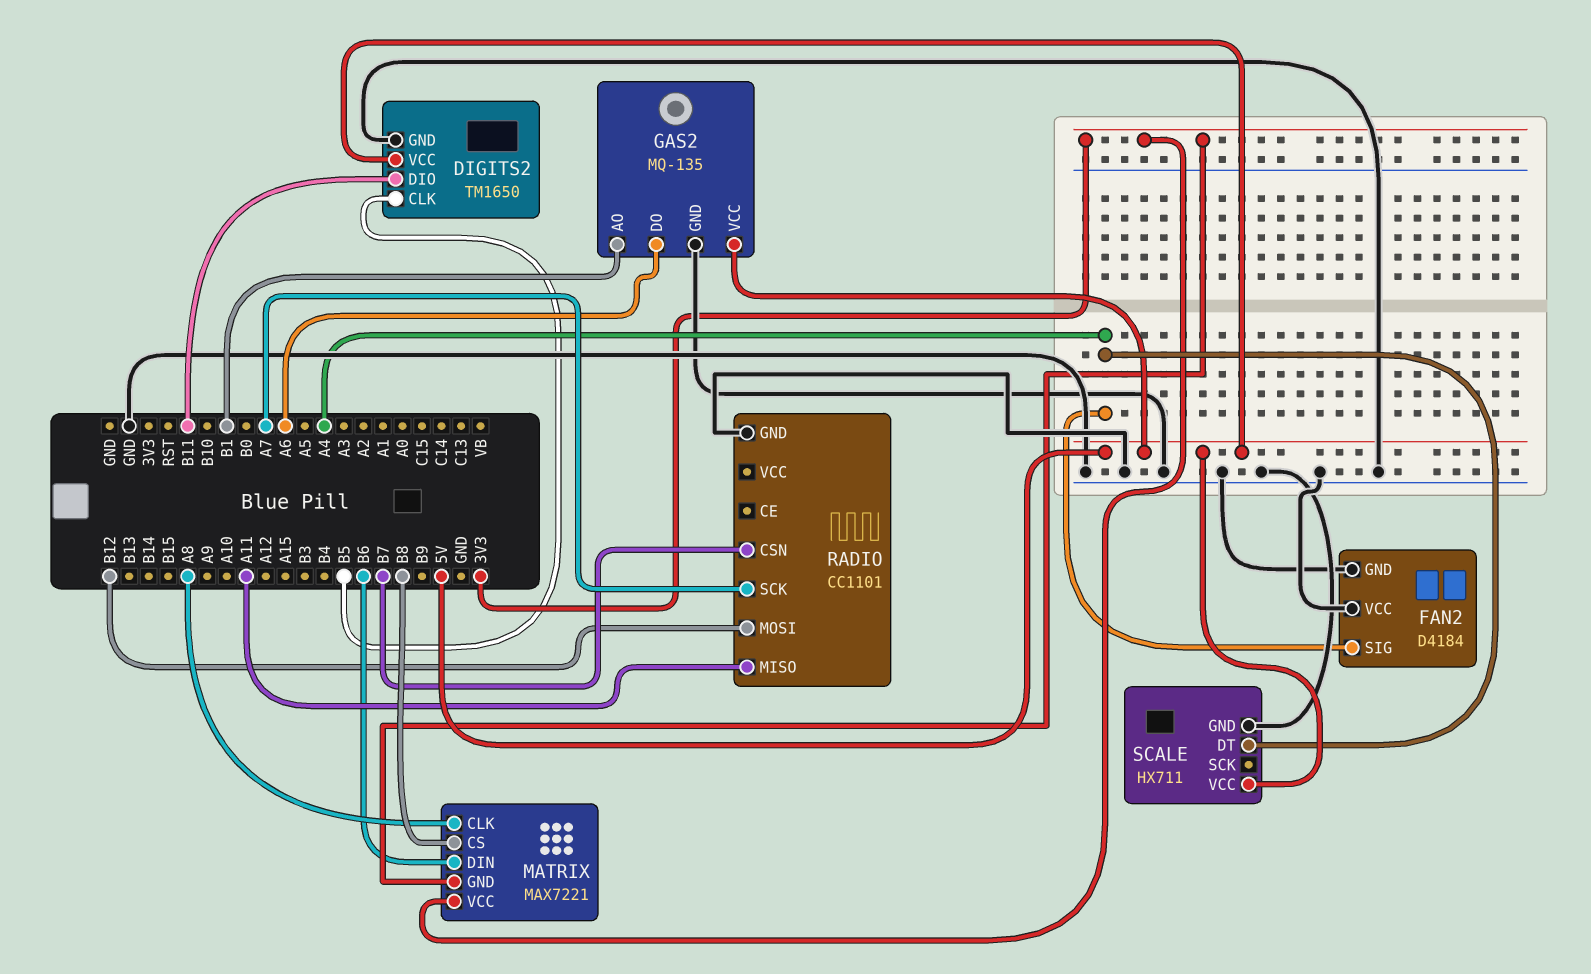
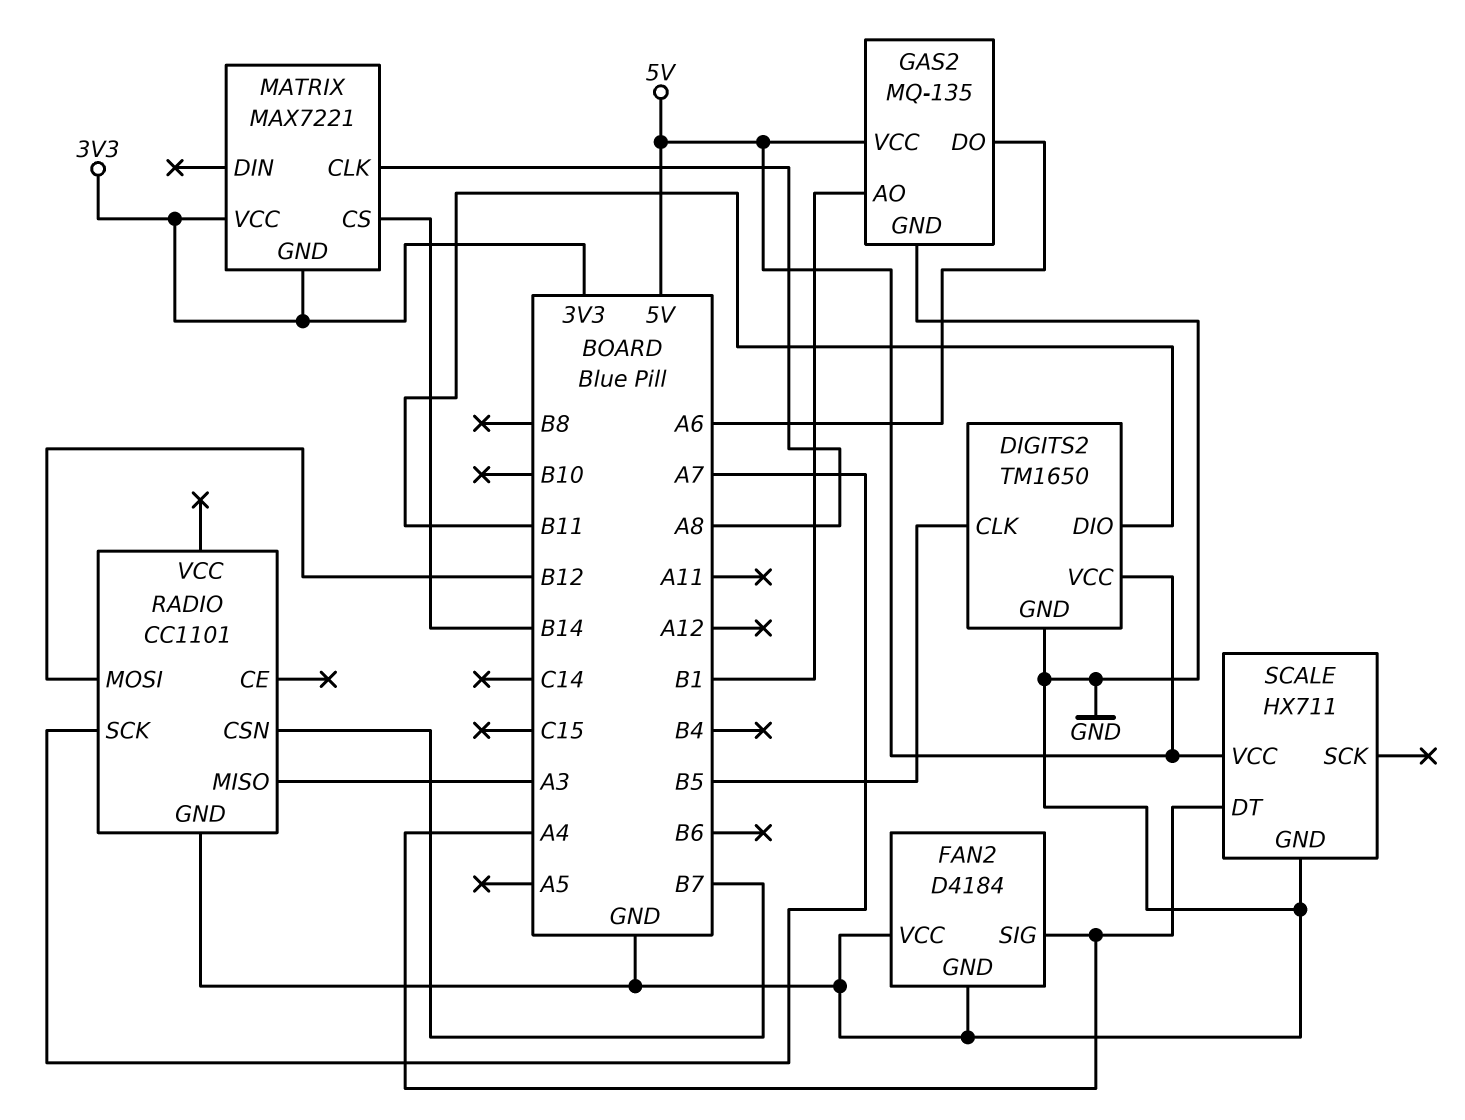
MATRIX pin CS: B8 -> B14
MATRIX pin DIN: B6 -> none
RADIO pin MISO: A11 -> A3

